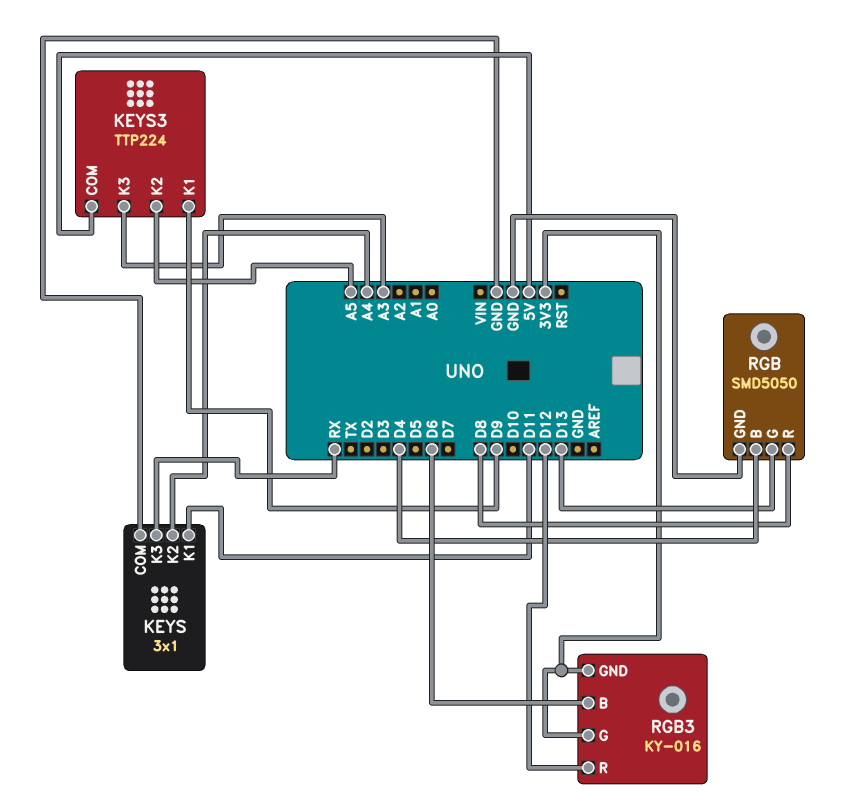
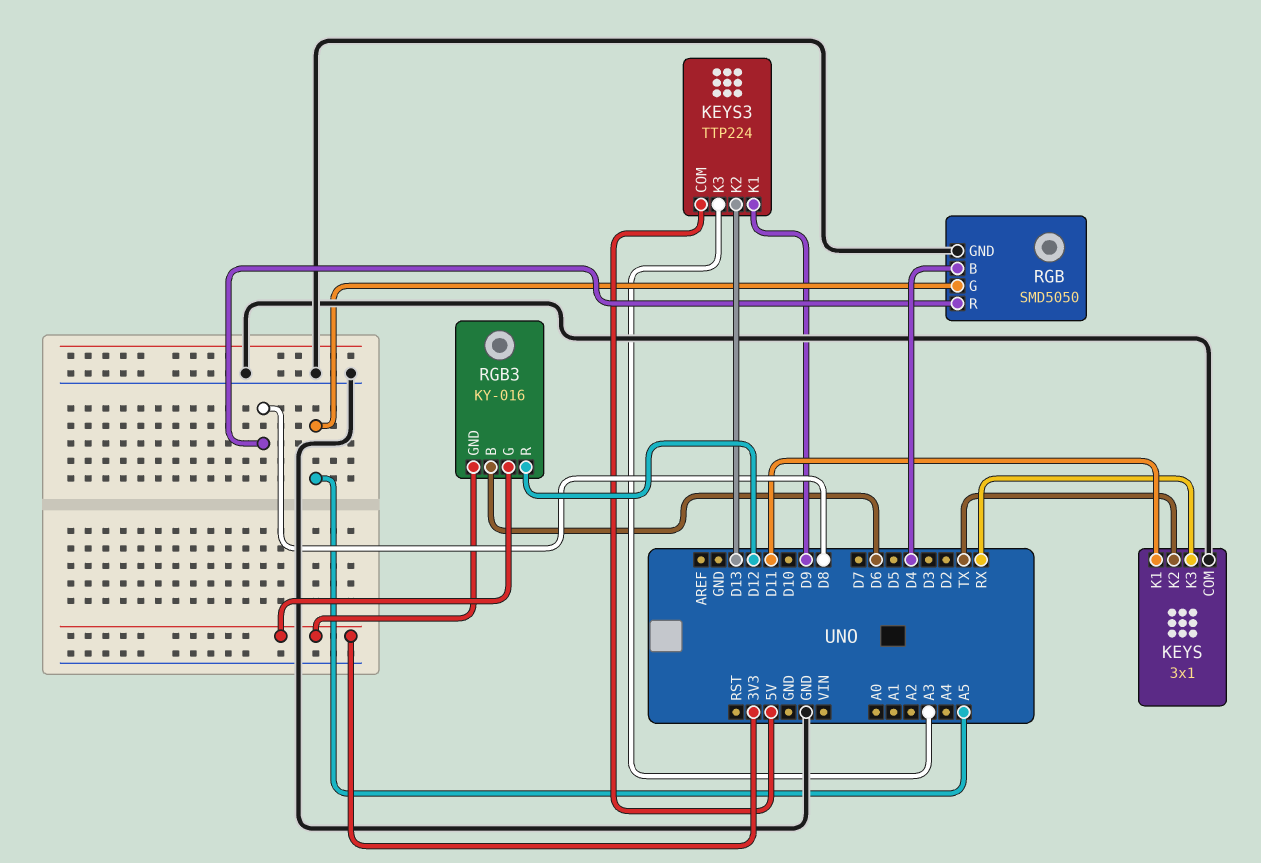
KEYS pin K2: A4 -> TX
KEYS3 pin K2: A5 -> D13
RGB pin G: D13 -> A5

